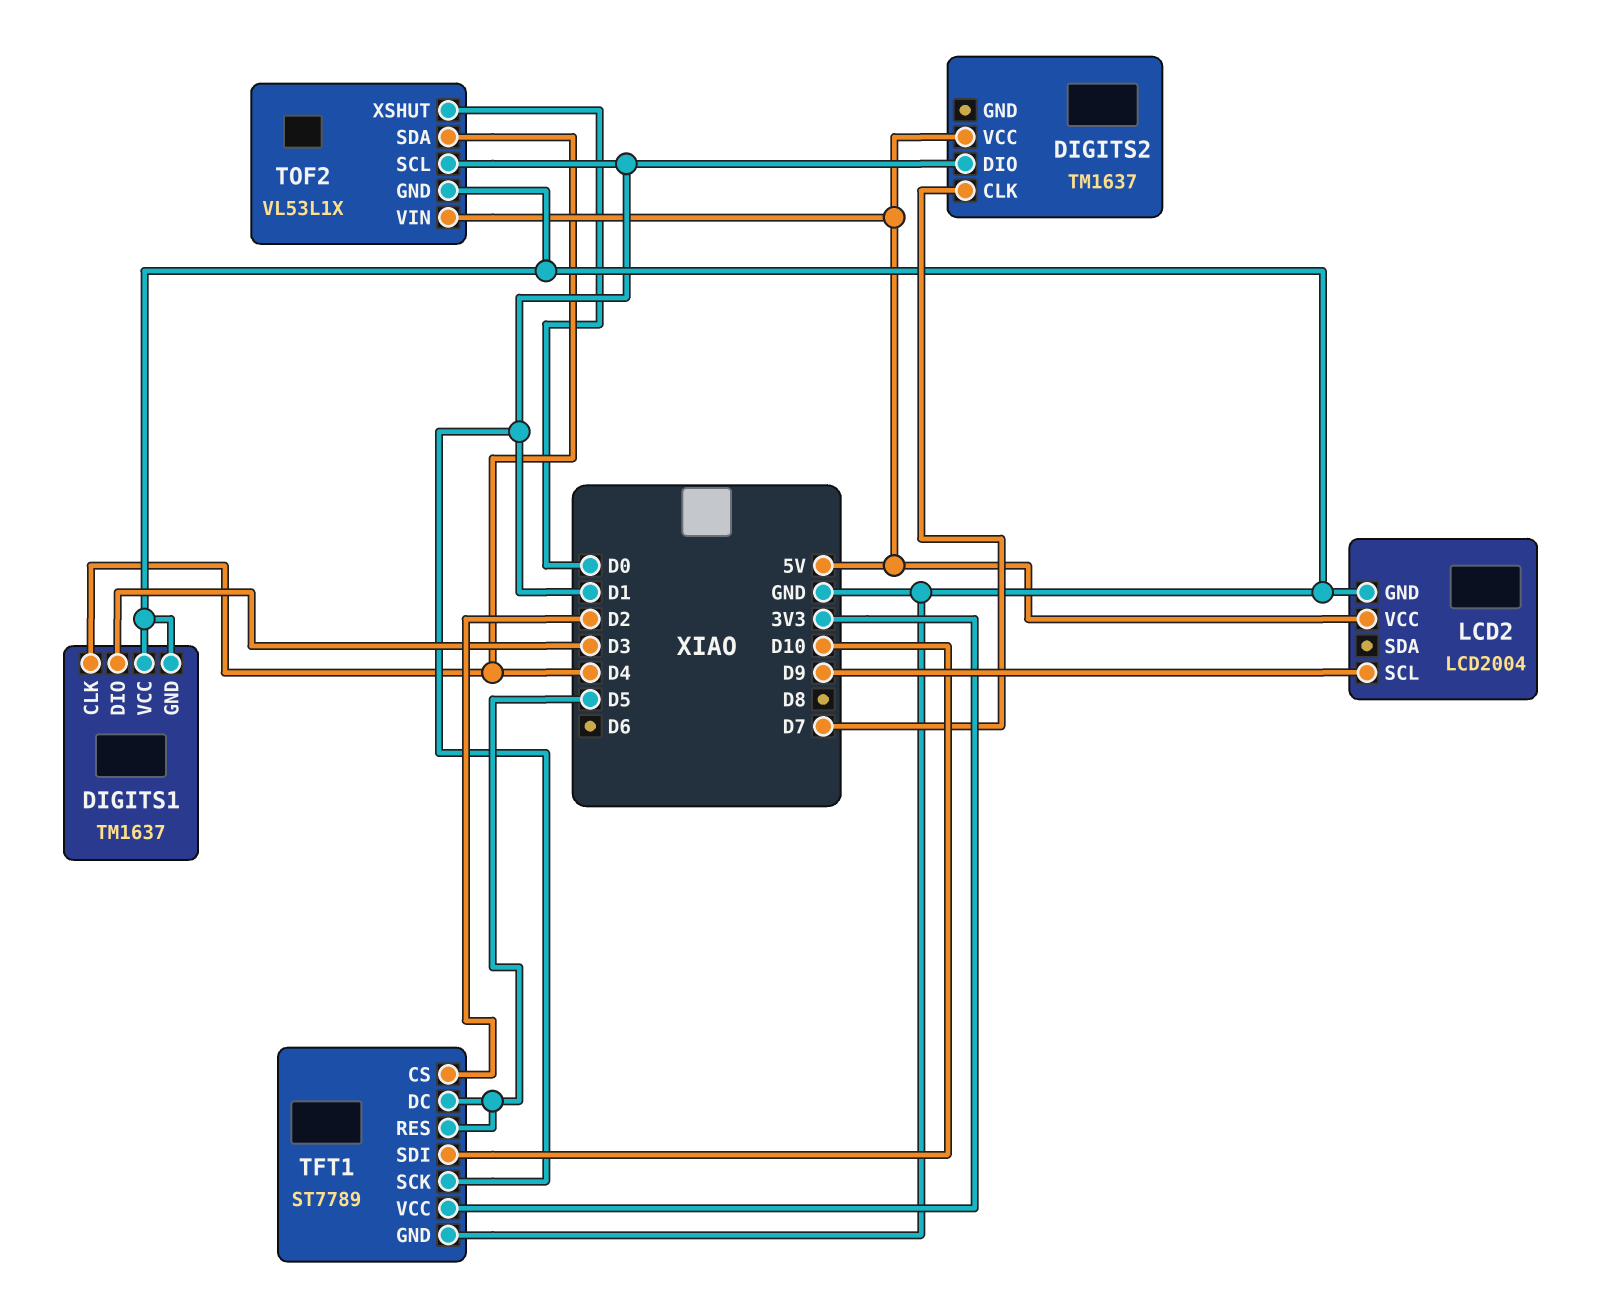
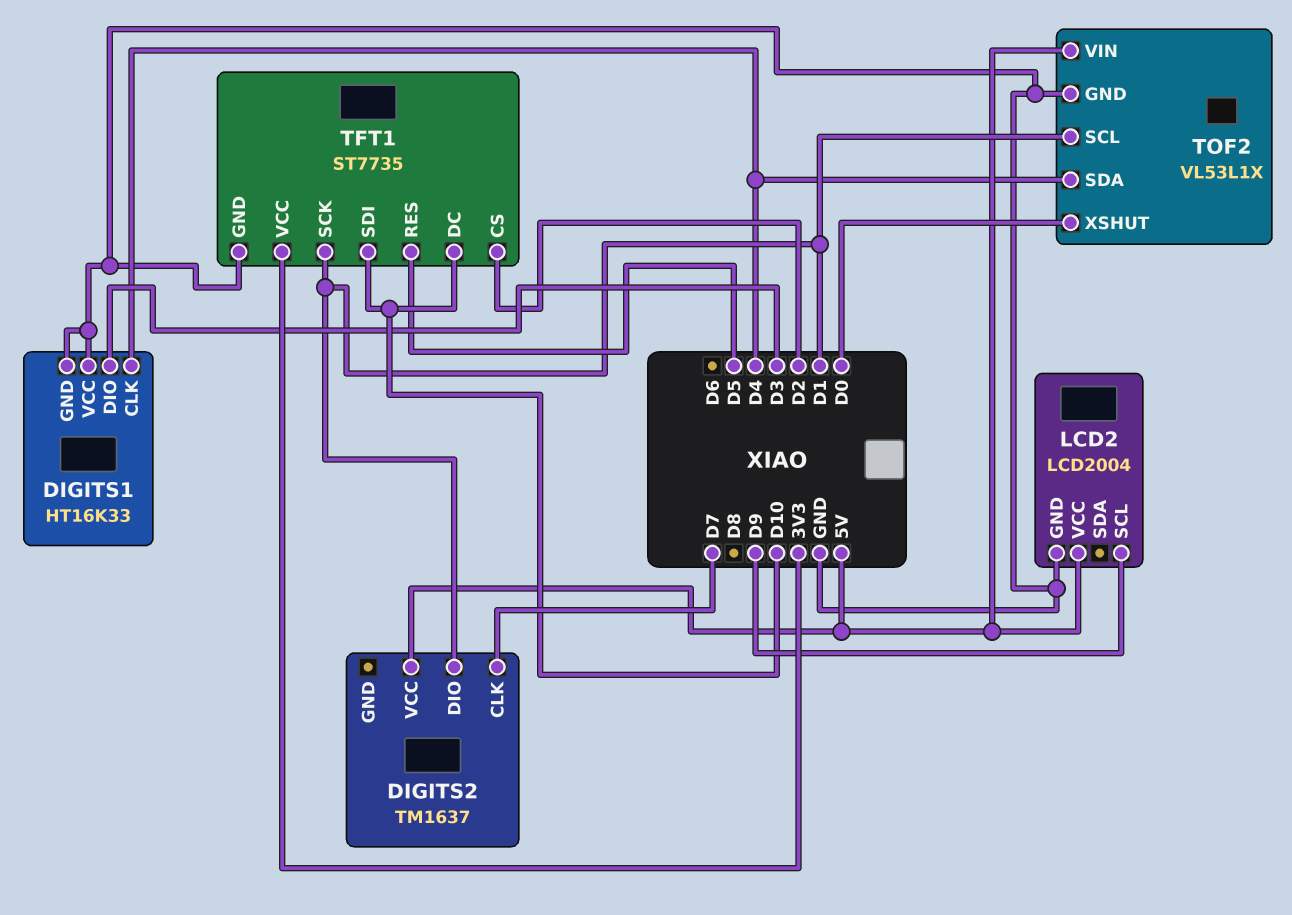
DIGITS1: TM1637 -> HT16K33
TFT1: ST7789 -> ST7735
TFT1 pin DC: D5 -> D10

